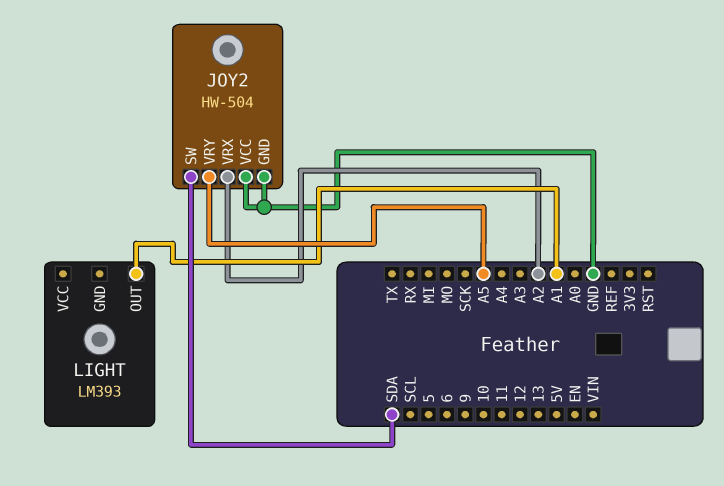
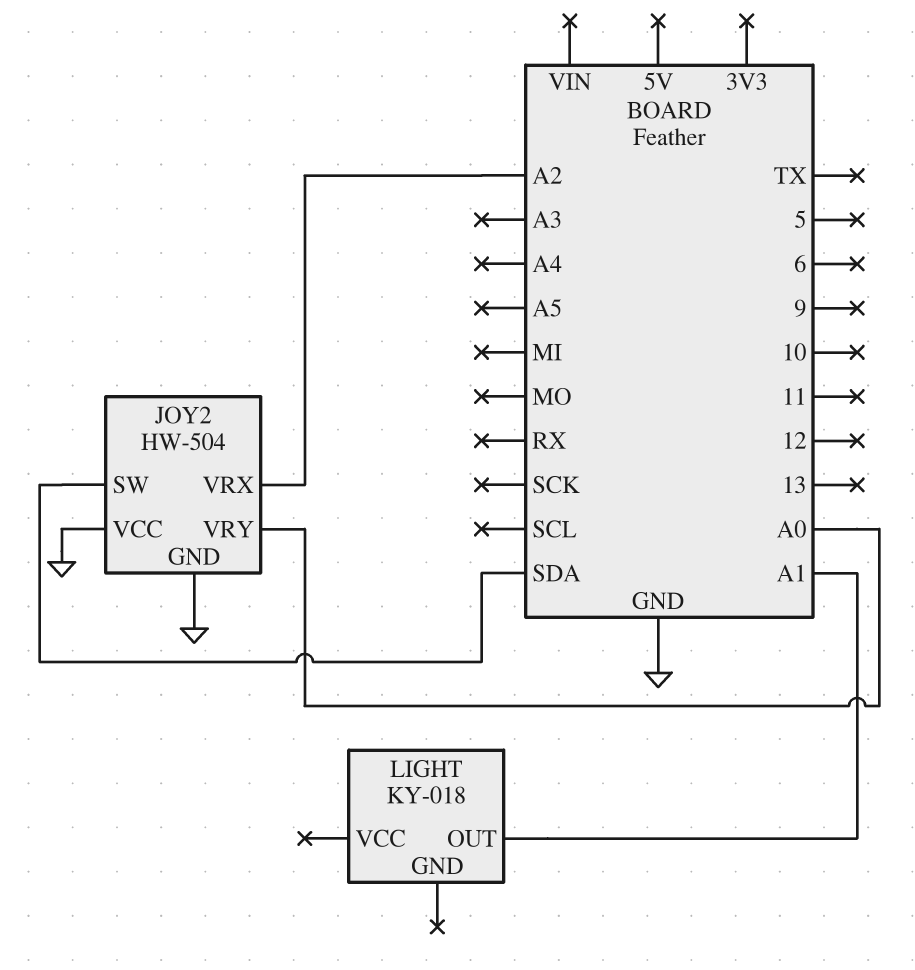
JOY2 pin VRY: A5 -> A0
LIGHT: LM393 -> KY-018

